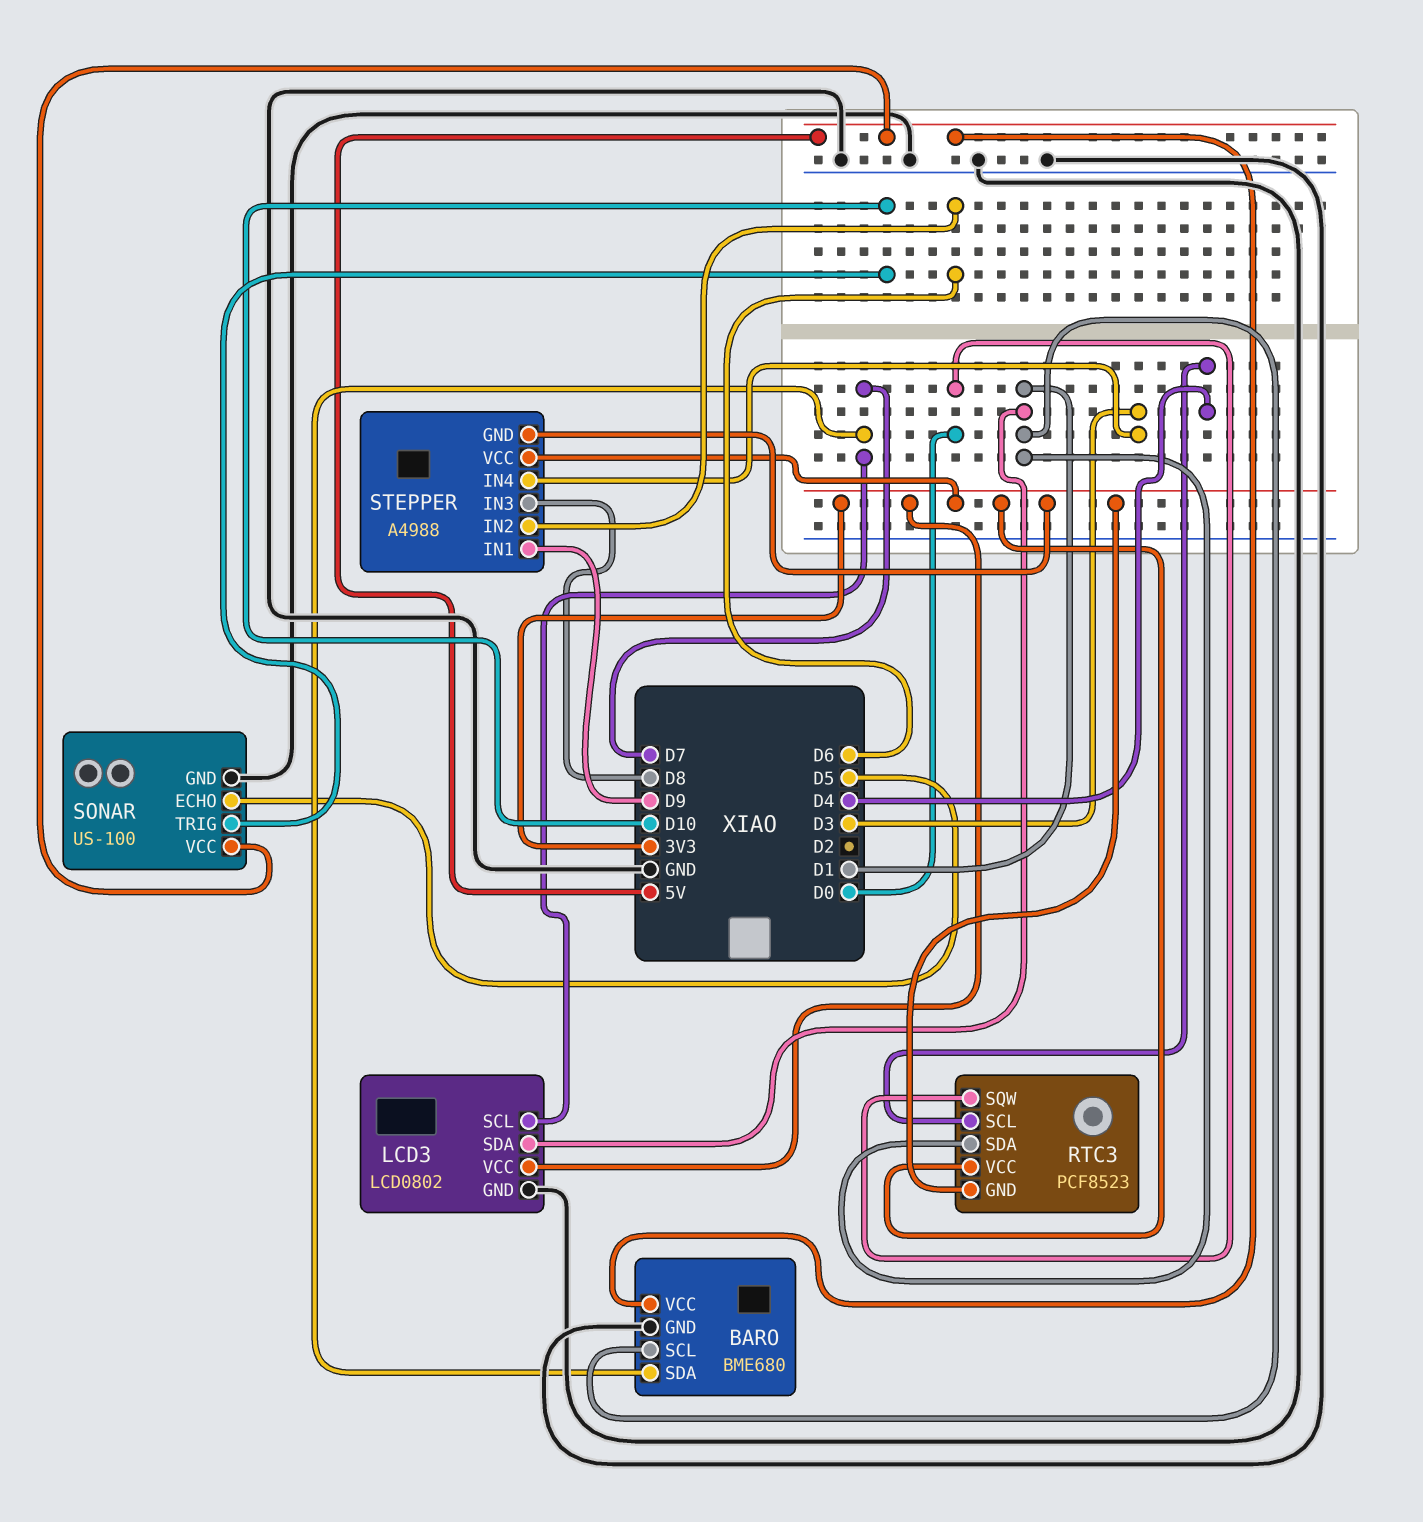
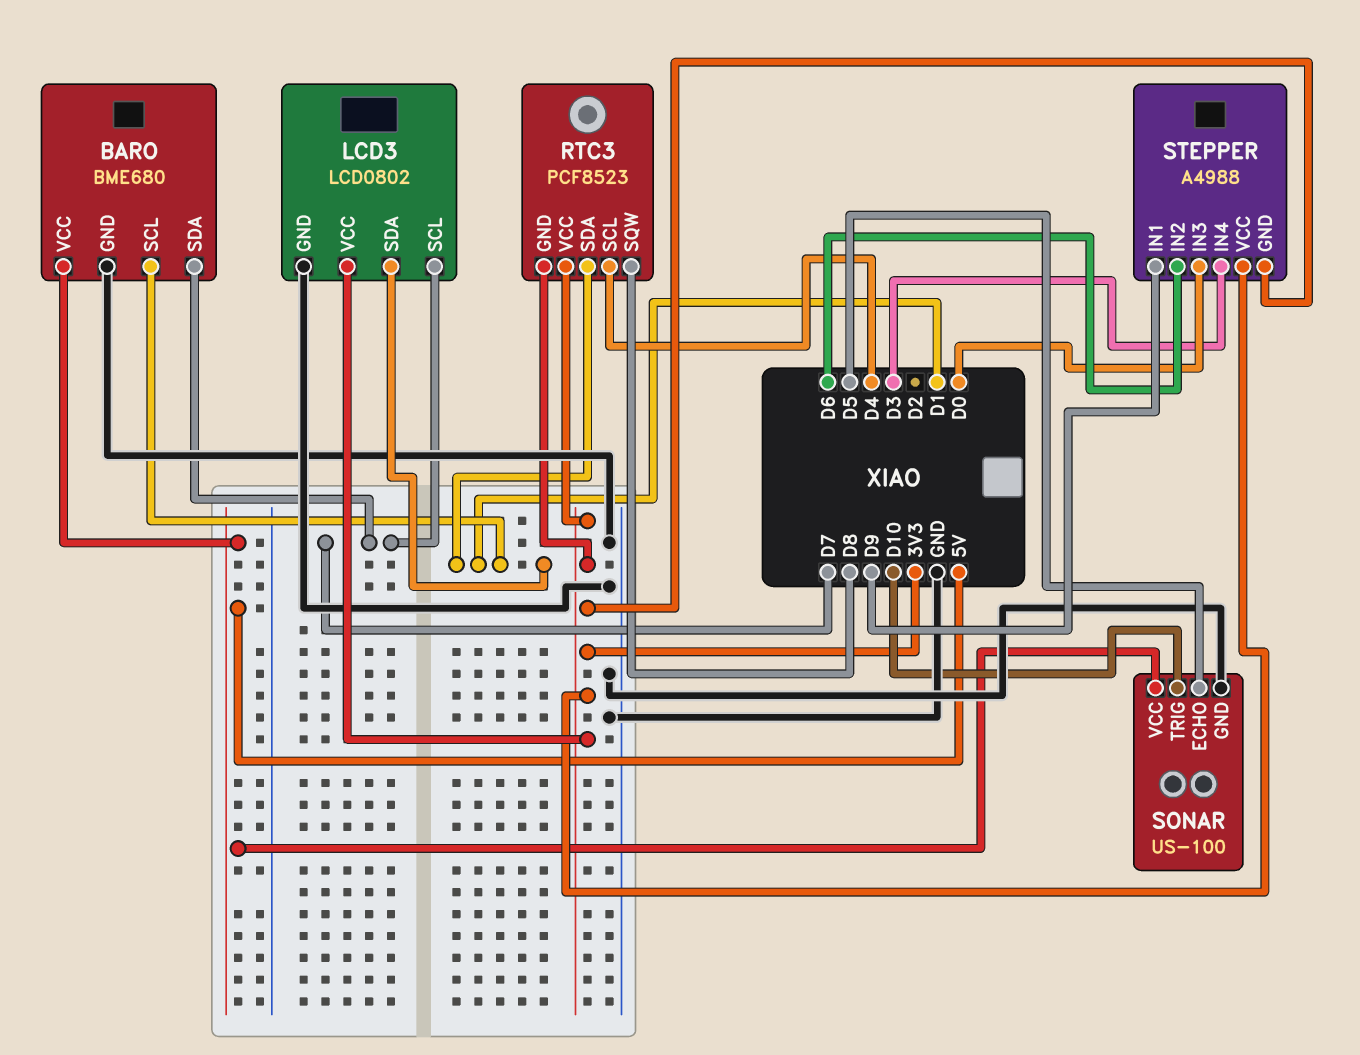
RTC3 pin SQW: D0 -> D8
STEPPER pin IN3: D8 -> D0

